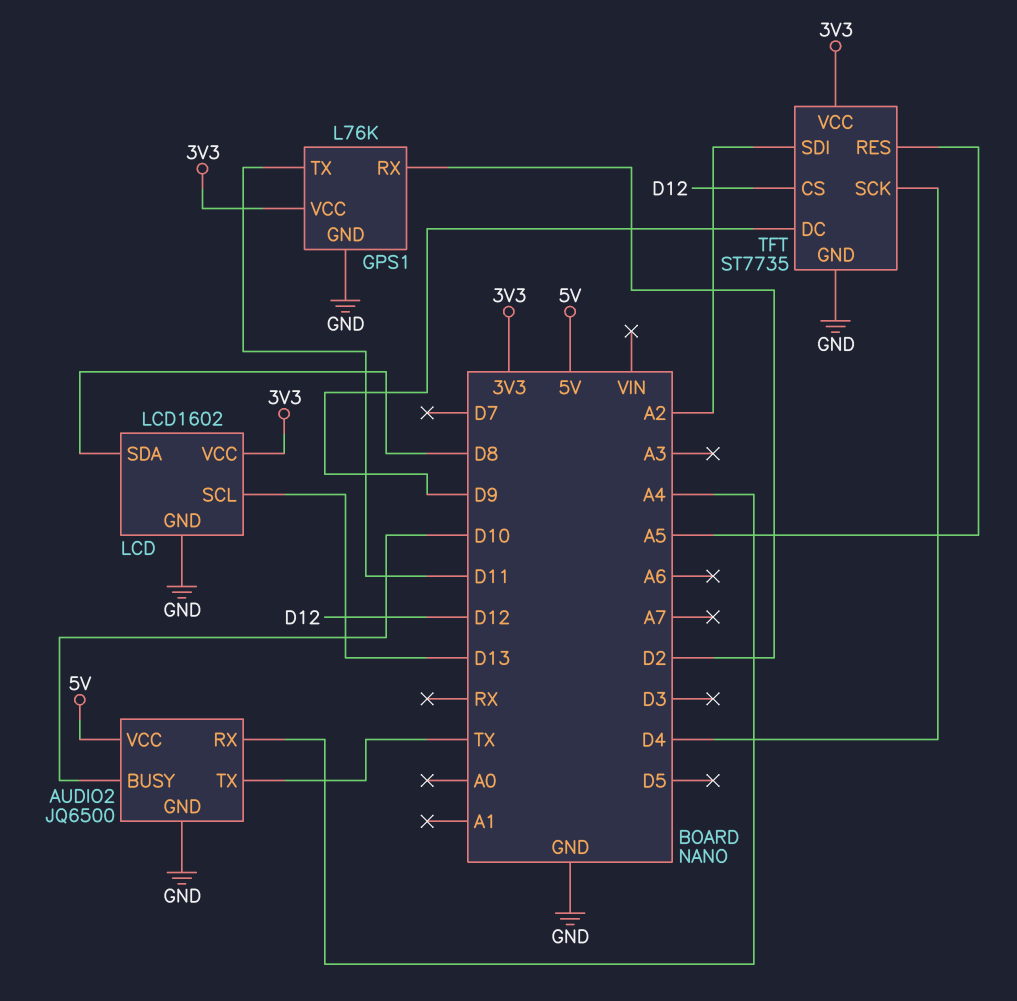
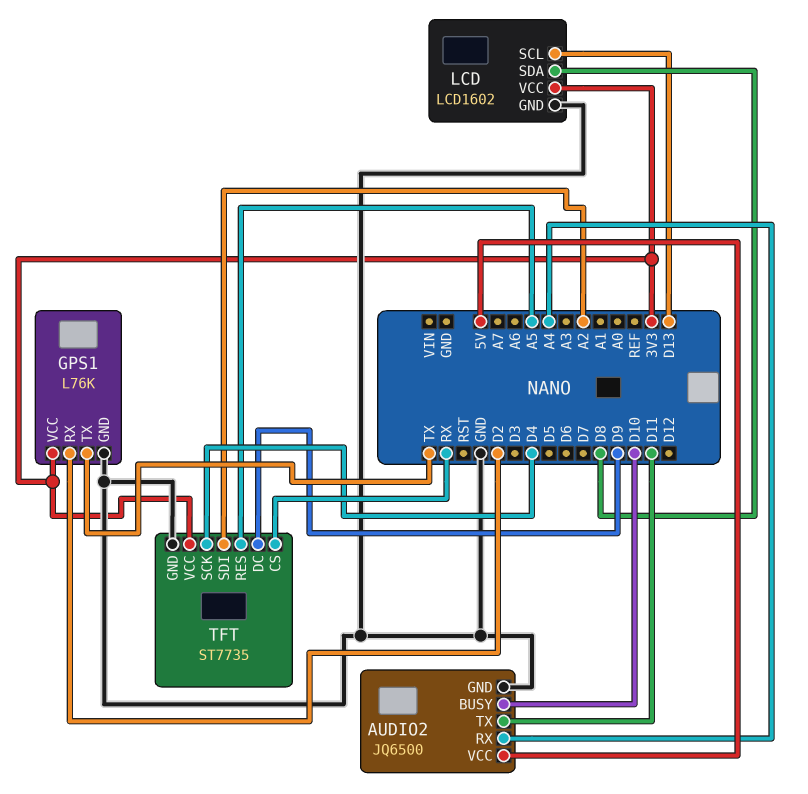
AUDIO2 pin TX: TX -> D11
GPS1 pin TX: D11 -> TX
TFT pin CS: D12 -> RX

